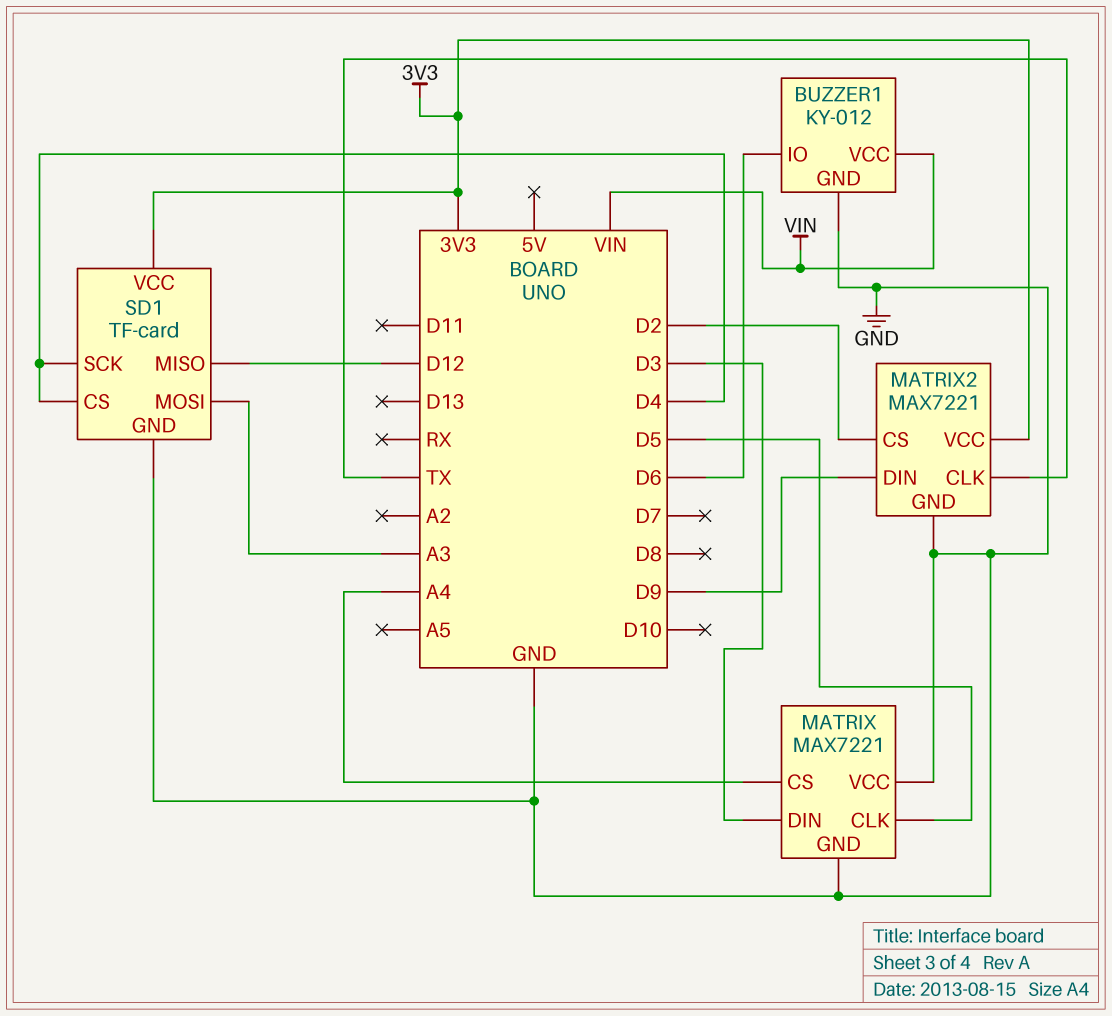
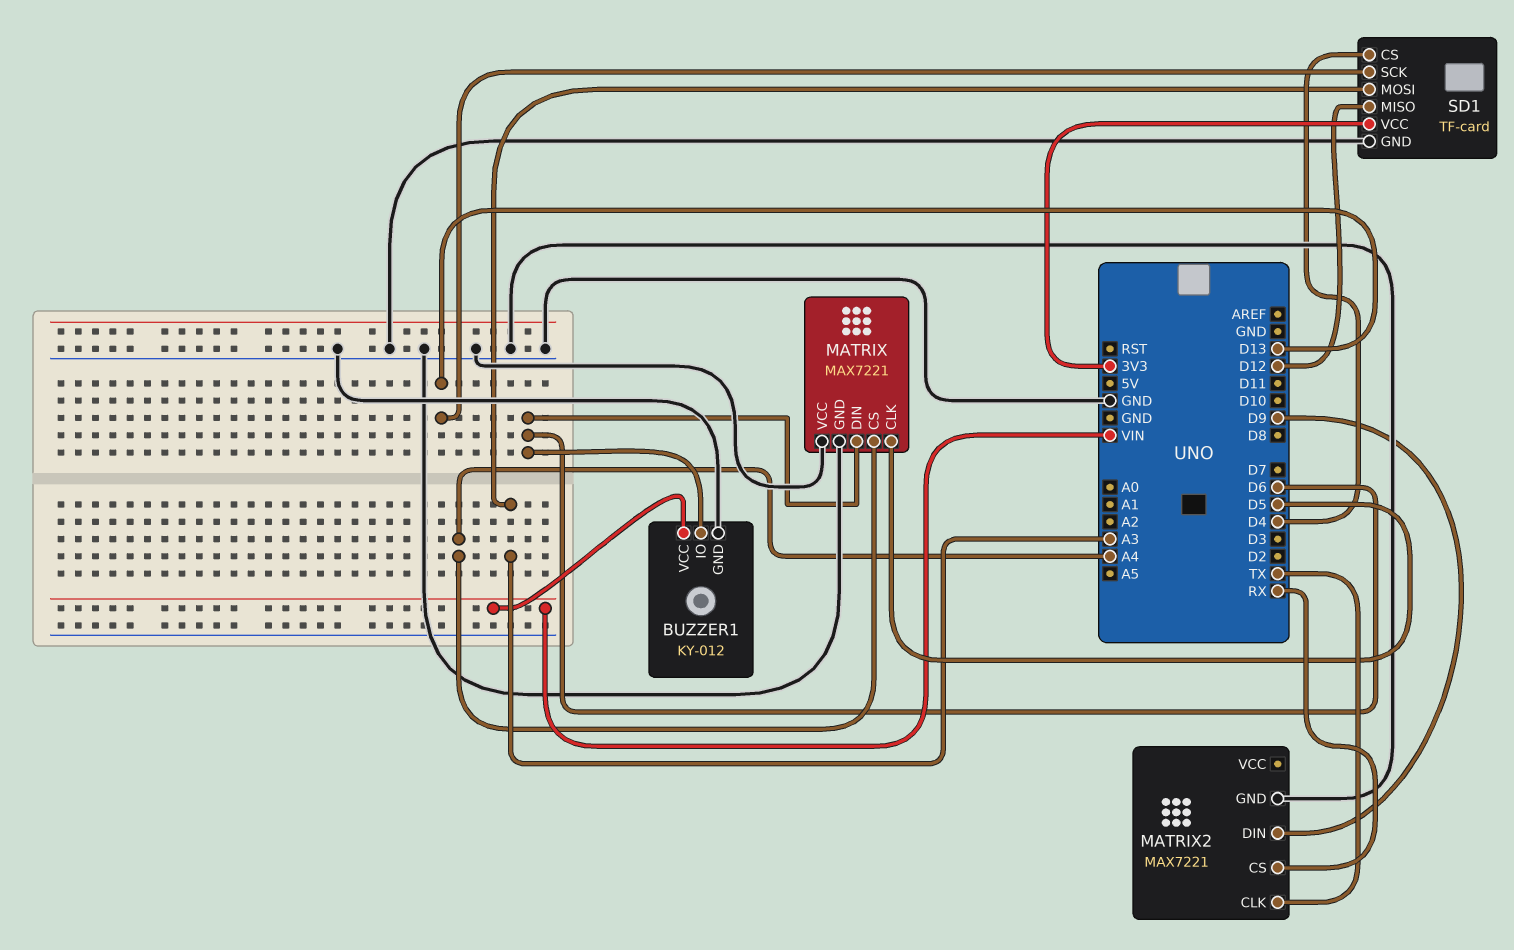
MATRIX pin DIN: D3 -> D6
MATRIX2 pin CS: D2 -> RX
MATRIX2 pin VCC: 3V3 -> none
SD1 pin SCK: D4 -> D13

